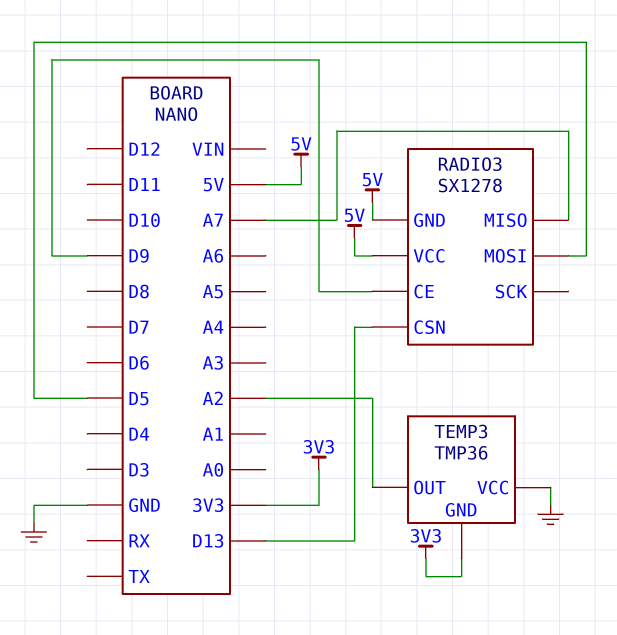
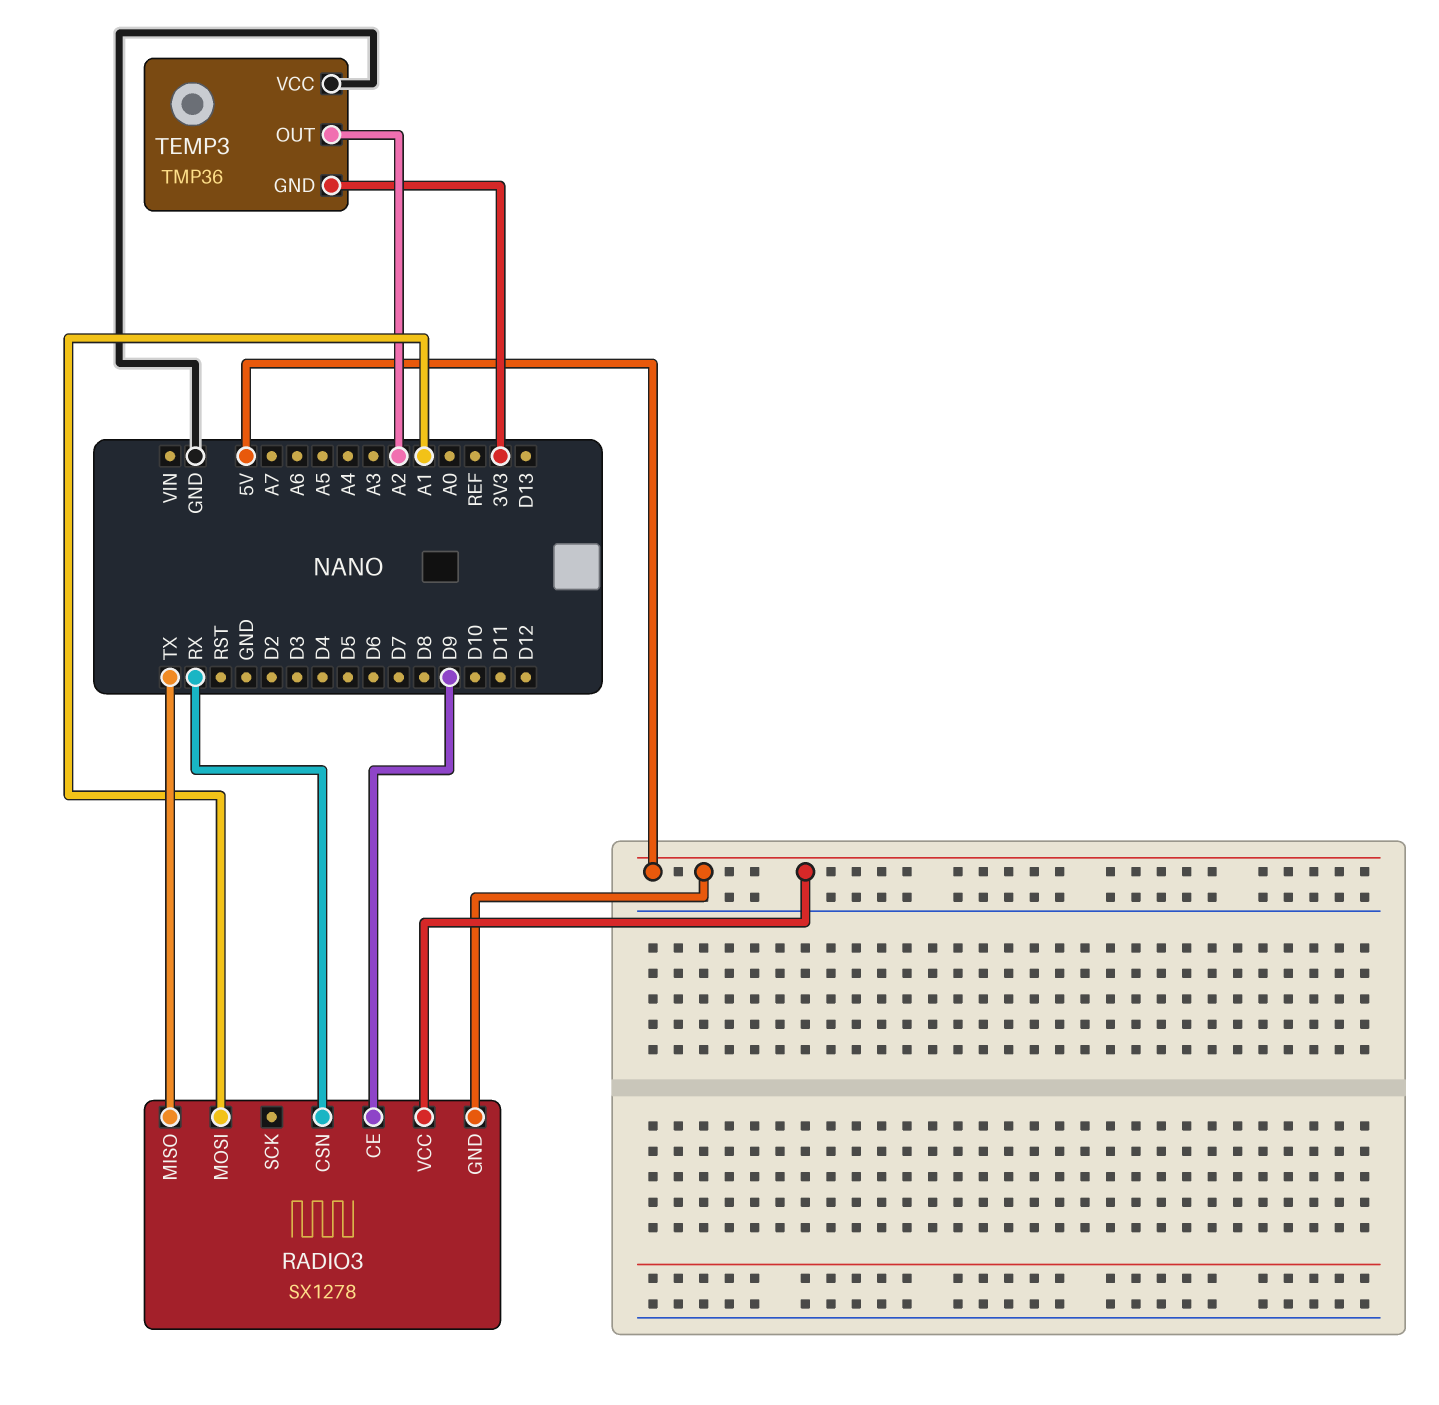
RADIO3 pin CSN: D13 -> RX
RADIO3 pin MISO: A7 -> TX
RADIO3 pin MOSI: D5 -> A1

